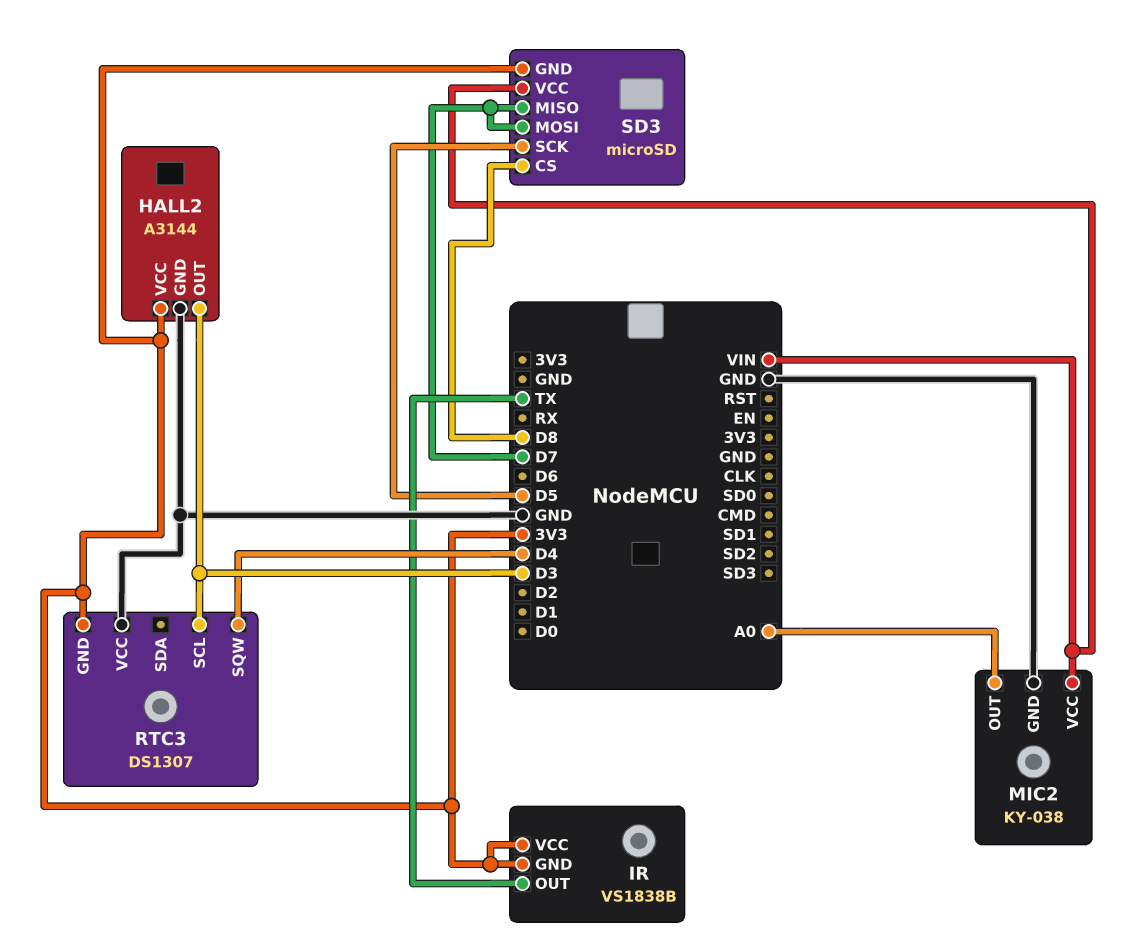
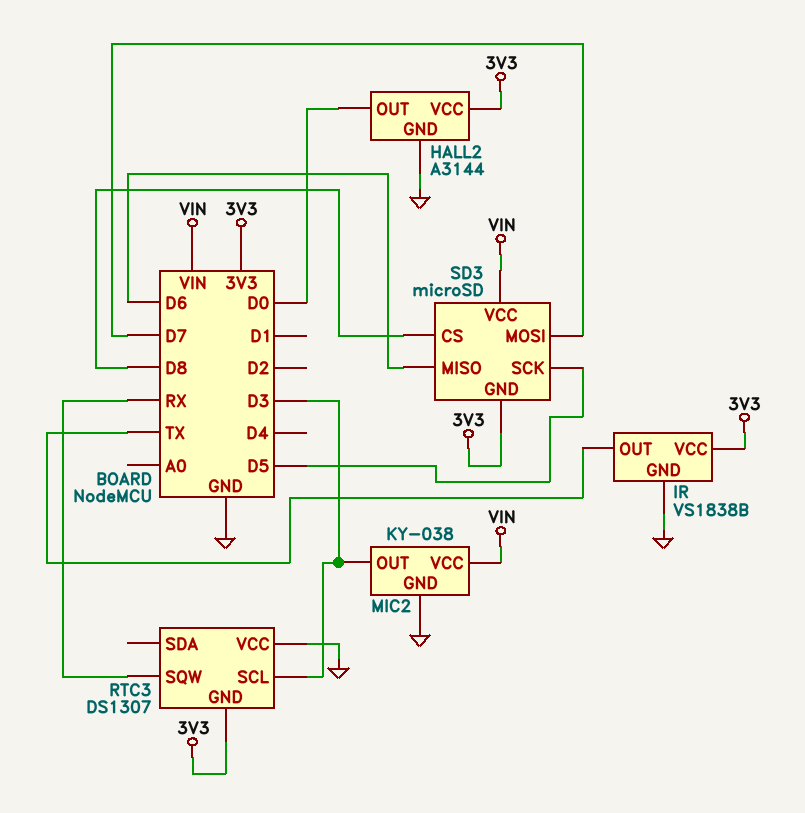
HALL2 pin OUT: D3 -> D0
IR pin GND: 3V3 -> GND
MIC2 pin OUT: A0 -> D3
RTC3 pin SQW: D4 -> RX
SD3 pin MISO: D7 -> D6

